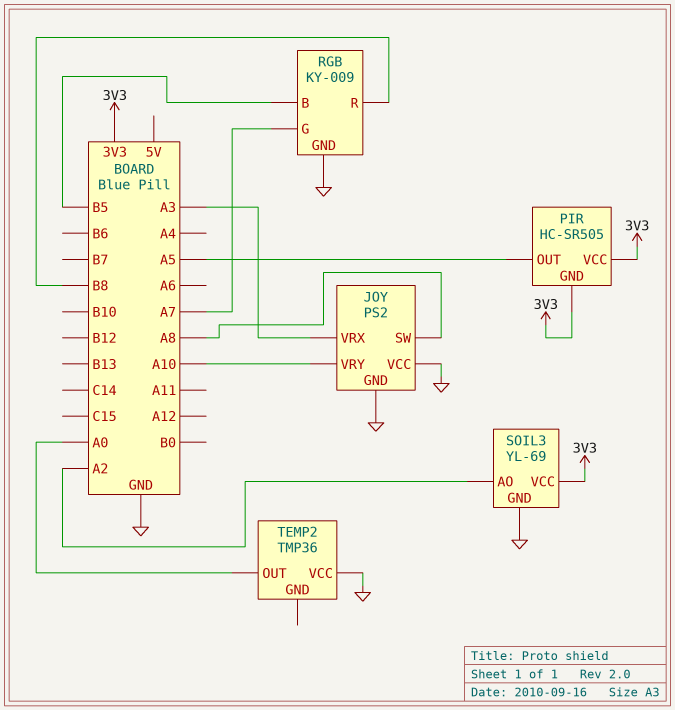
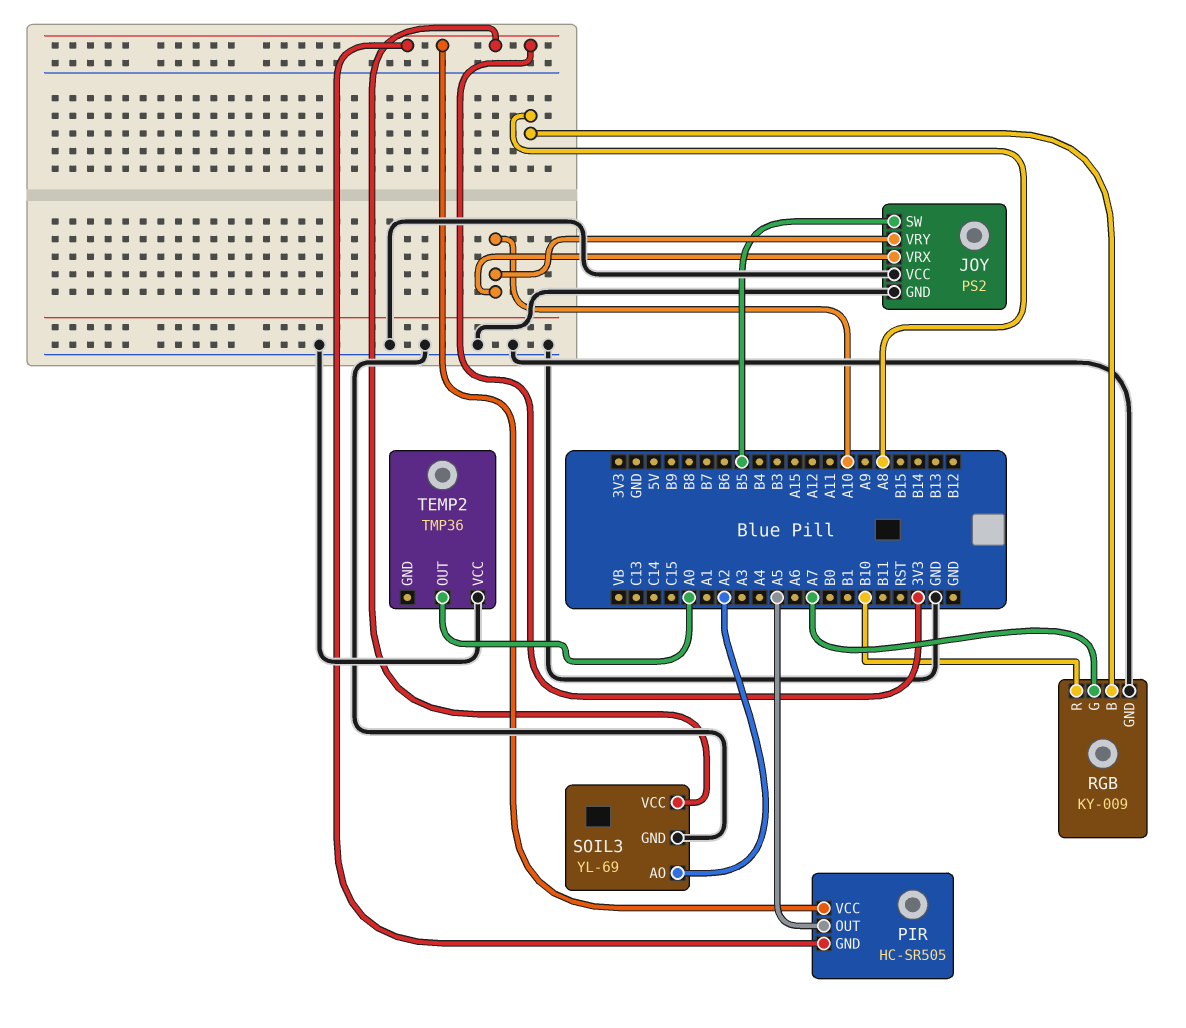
JOY pin SW: A8 -> B5
JOY pin VRX: A3 -> A10
RGB pin B: B5 -> A8
RGB pin R: B8 -> B10

